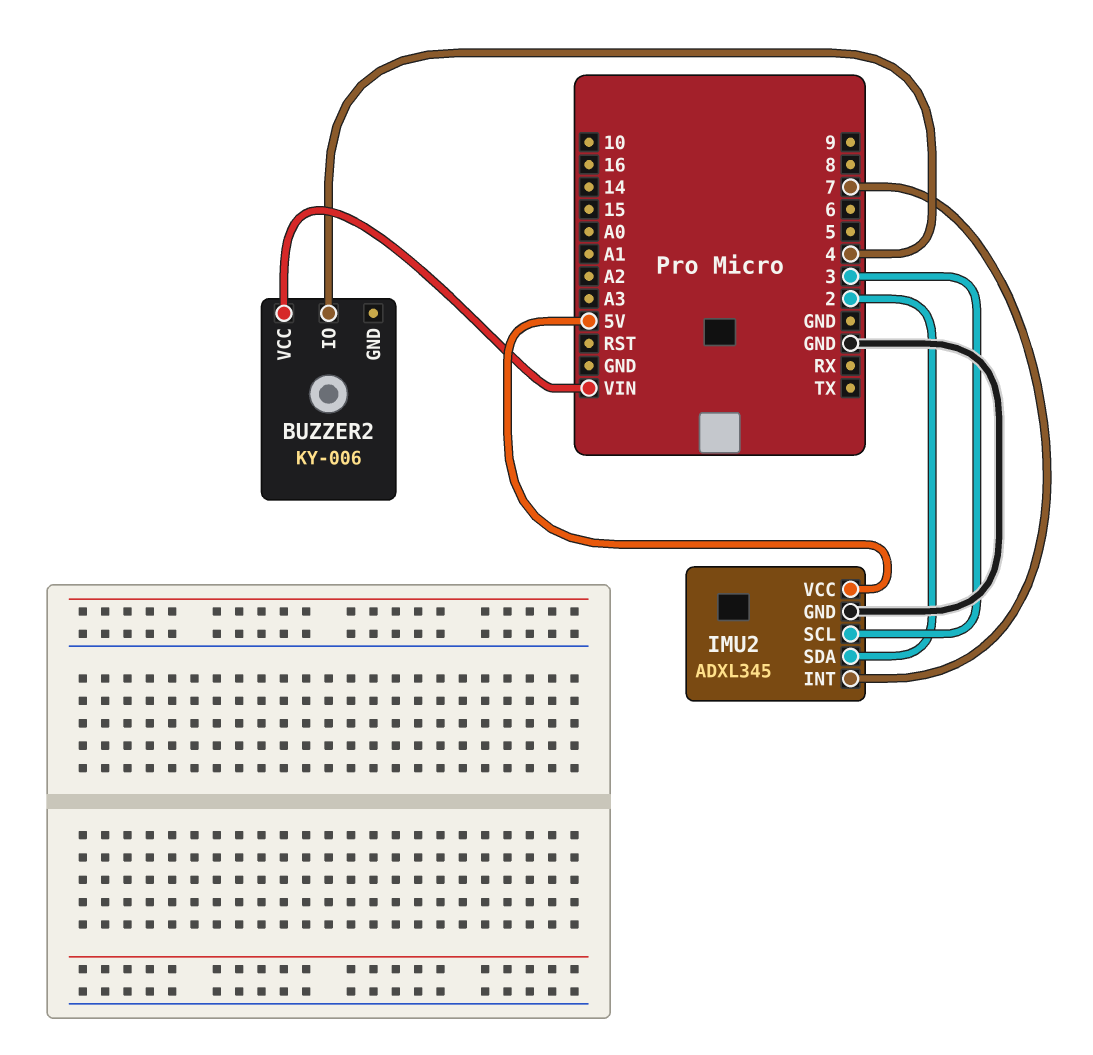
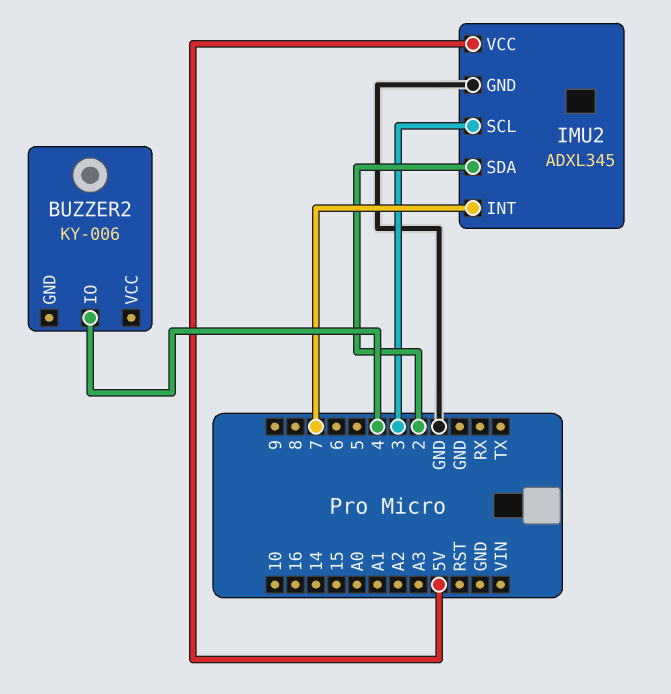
BUZZER2 pin VCC: VIN -> none

